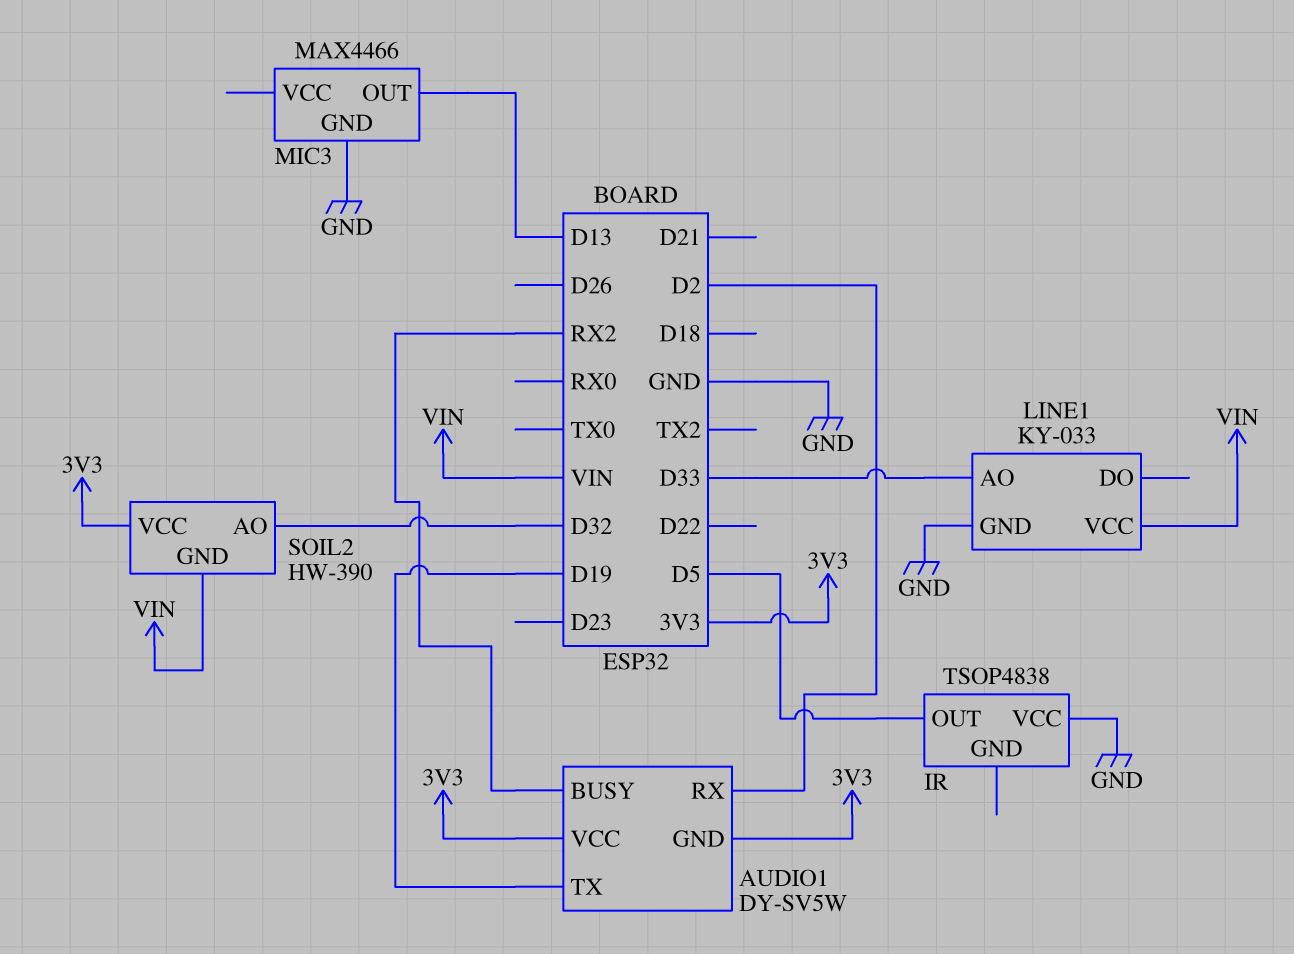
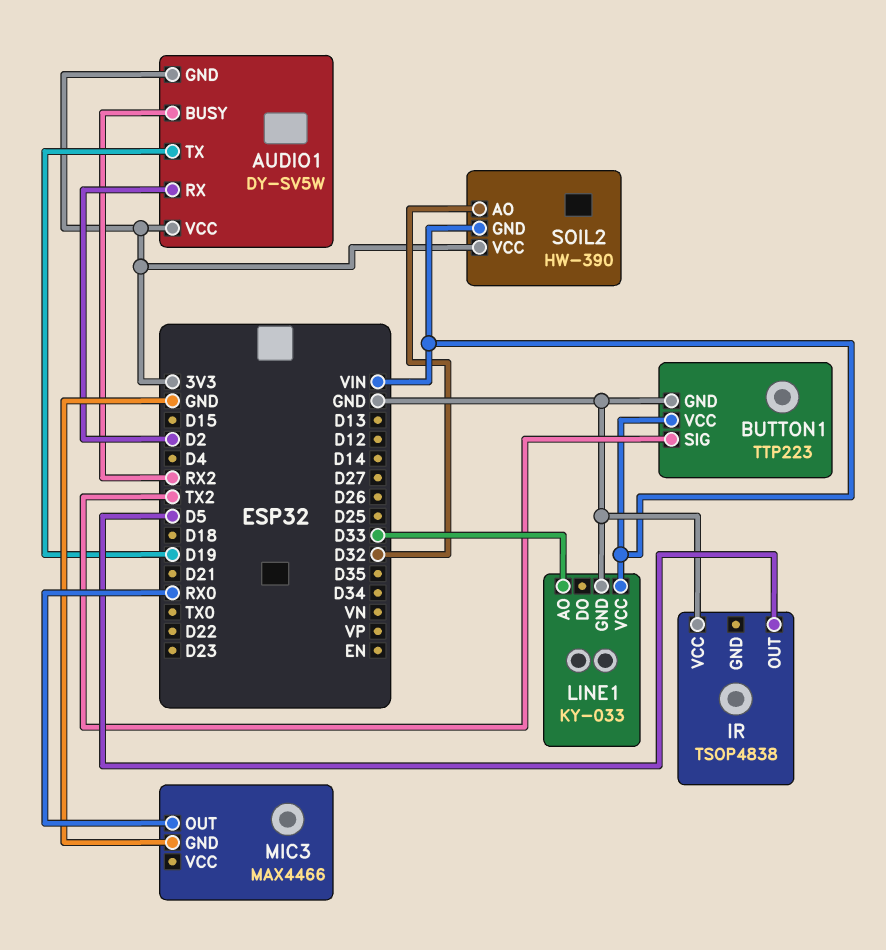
BUTTON1: none -> TTP223
BUTTON1 pin GND: none -> GND
BUTTON1 pin SIG: none -> TX2
BUTTON1 pin VCC: none -> VIN
MIC3 pin OUT: D13 -> RX0

